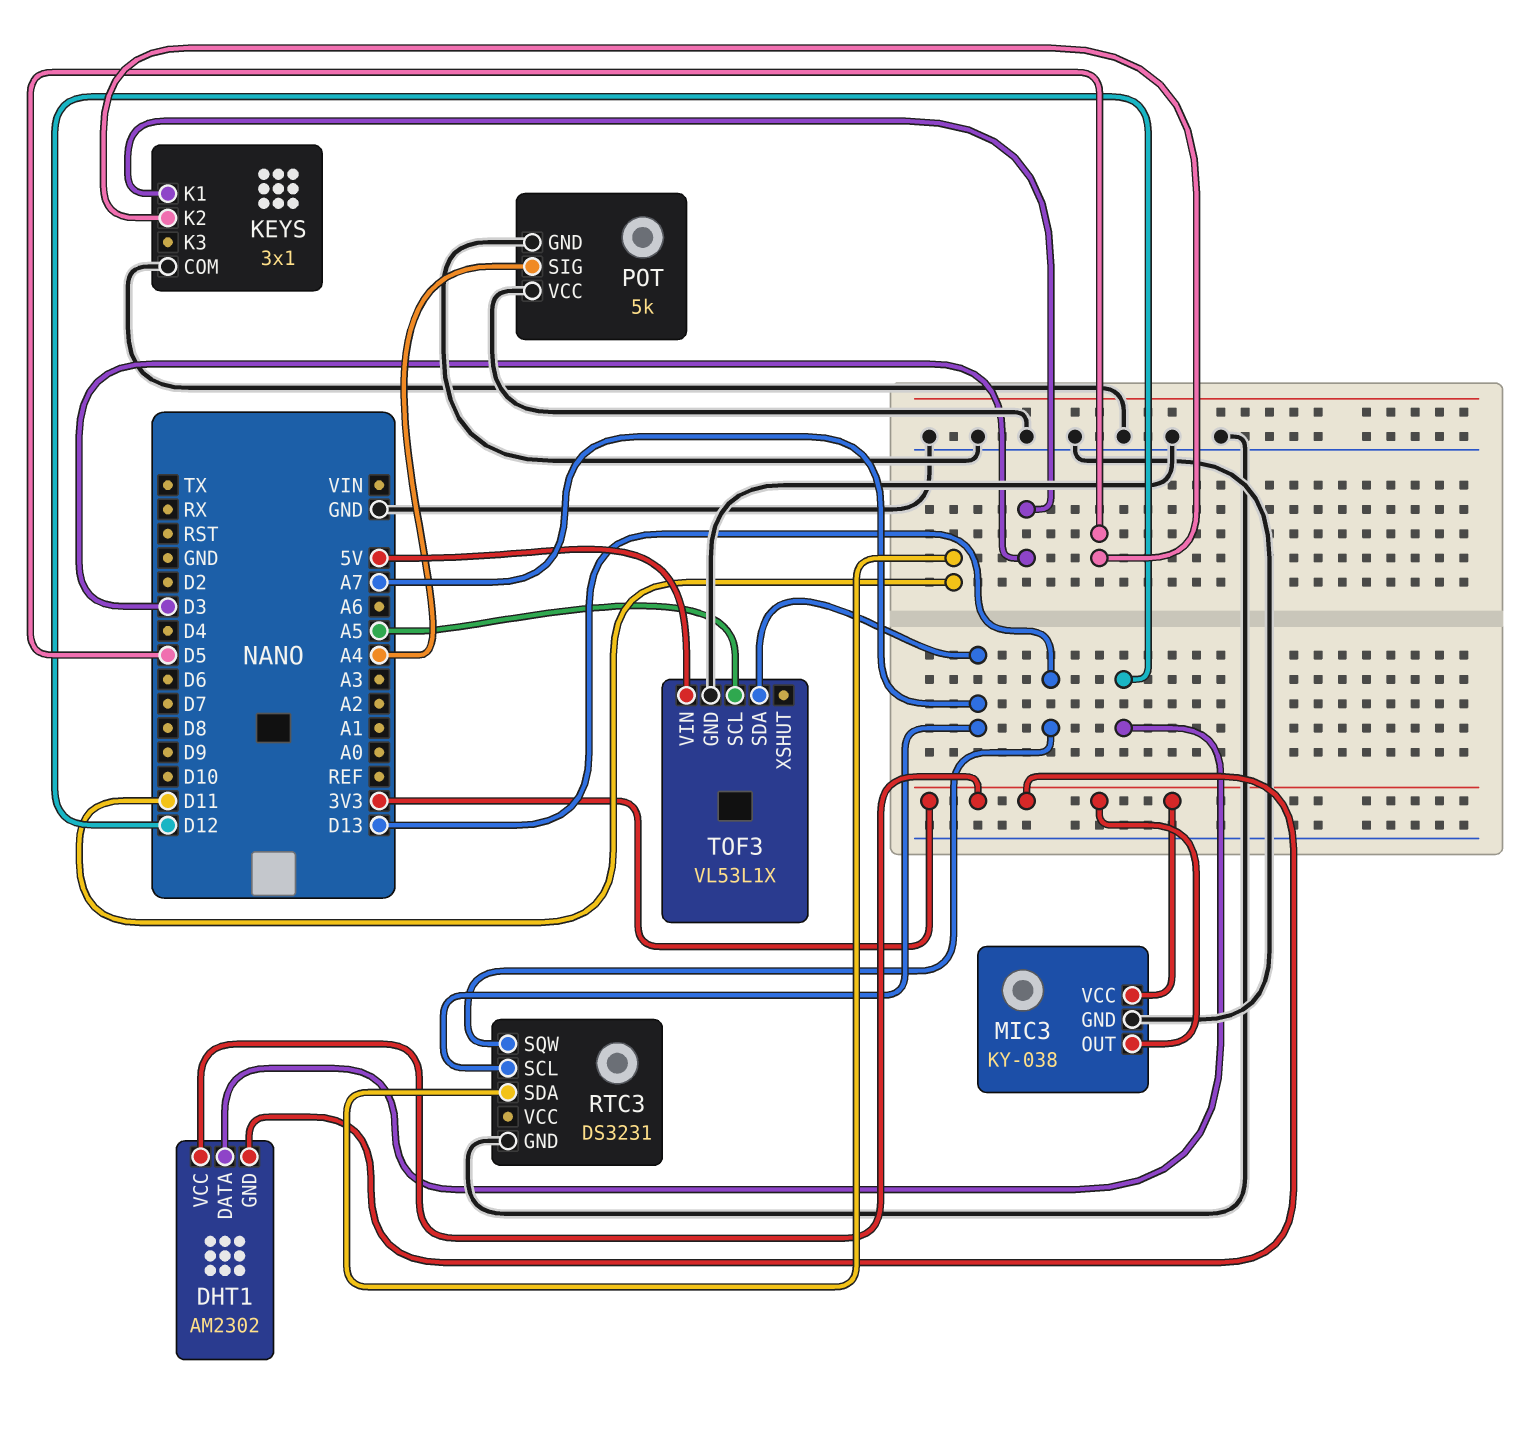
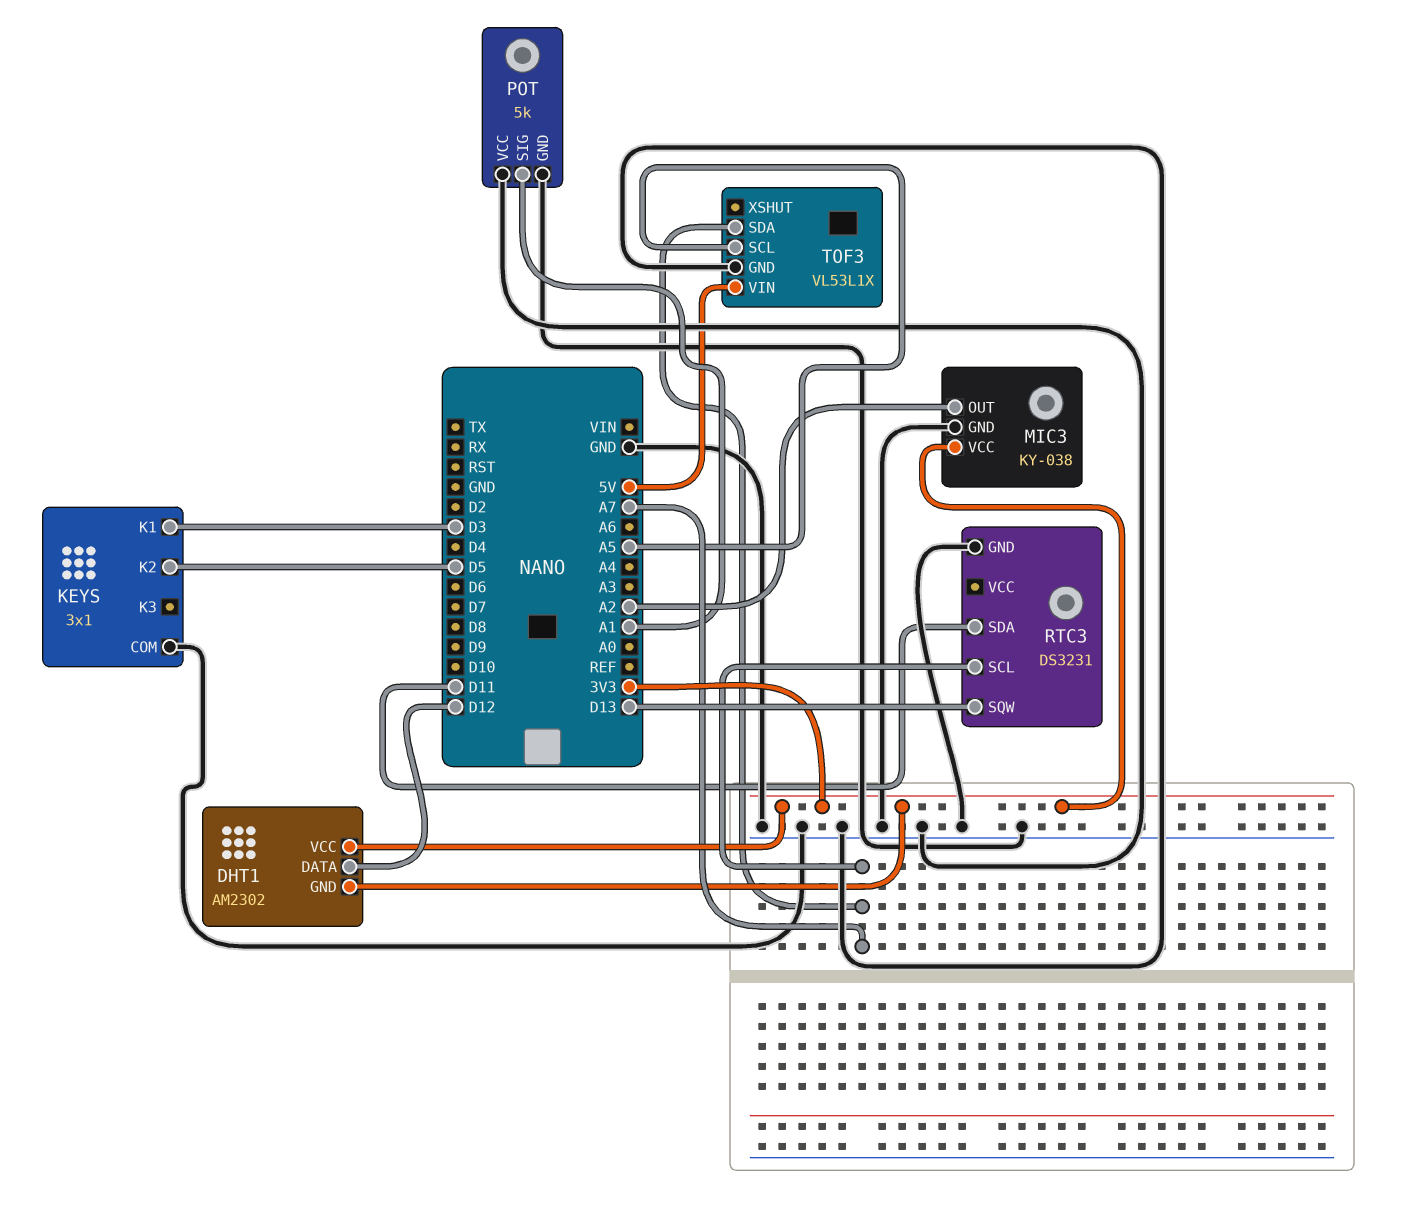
MIC3 pin OUT: 3V3 -> A2
POT pin SIG: A4 -> A1

